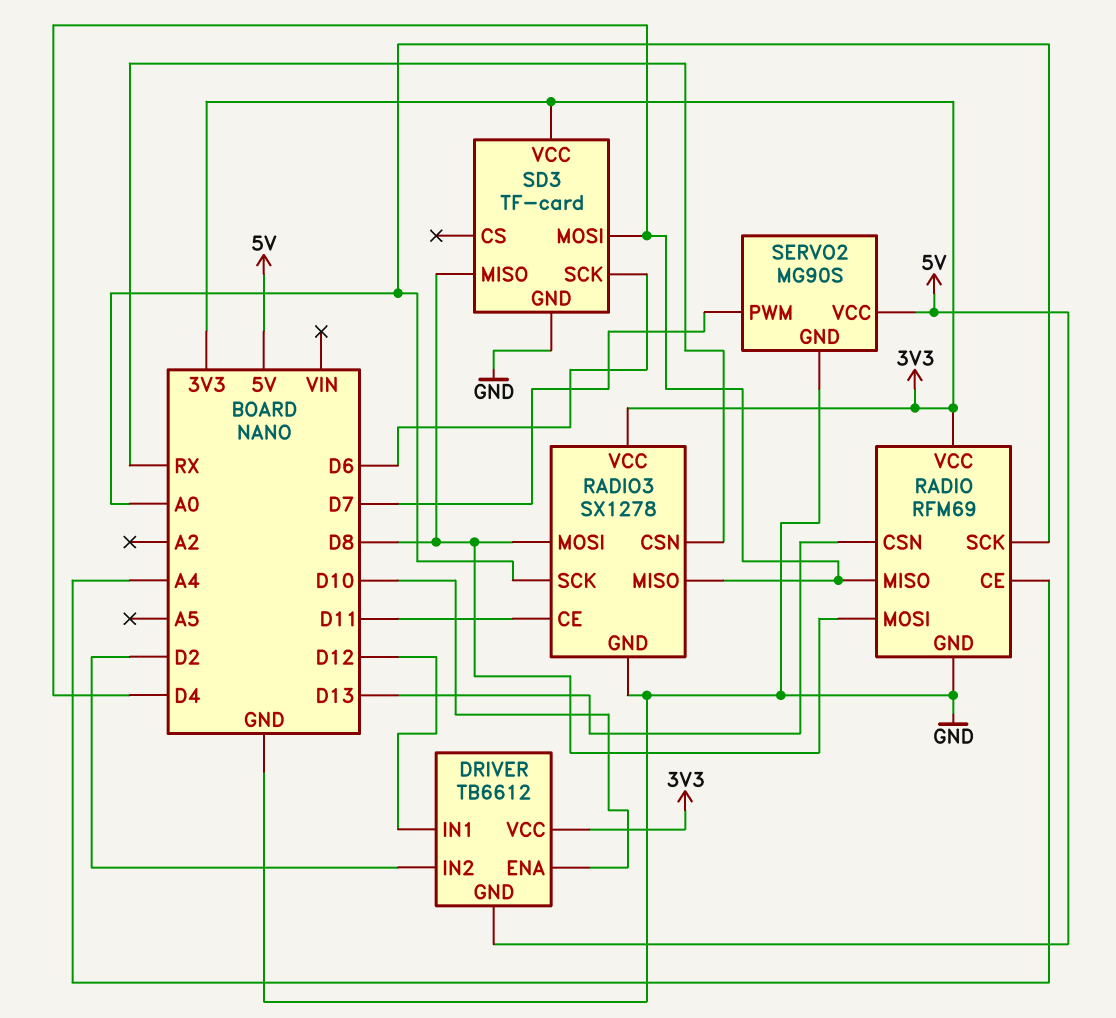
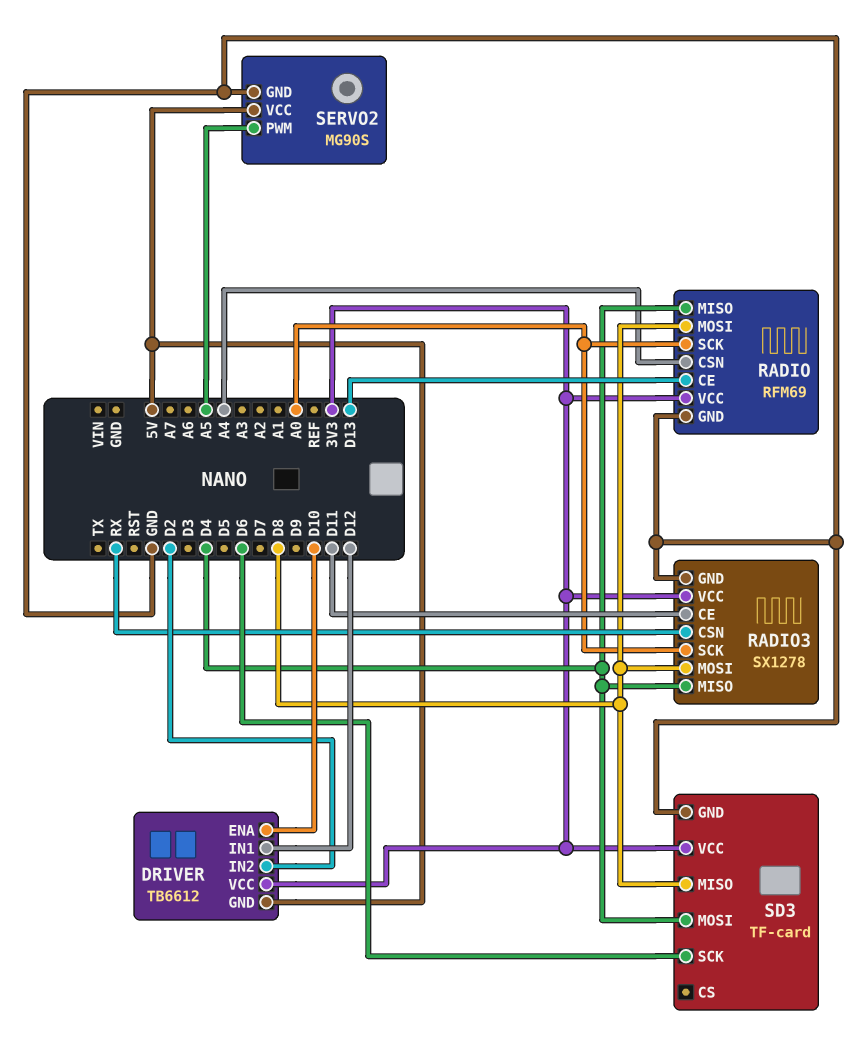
RADIO pin CE: A4 -> D13
RADIO pin CSN: D13 -> A4
SERVO2 pin PWM: D7 -> A5

